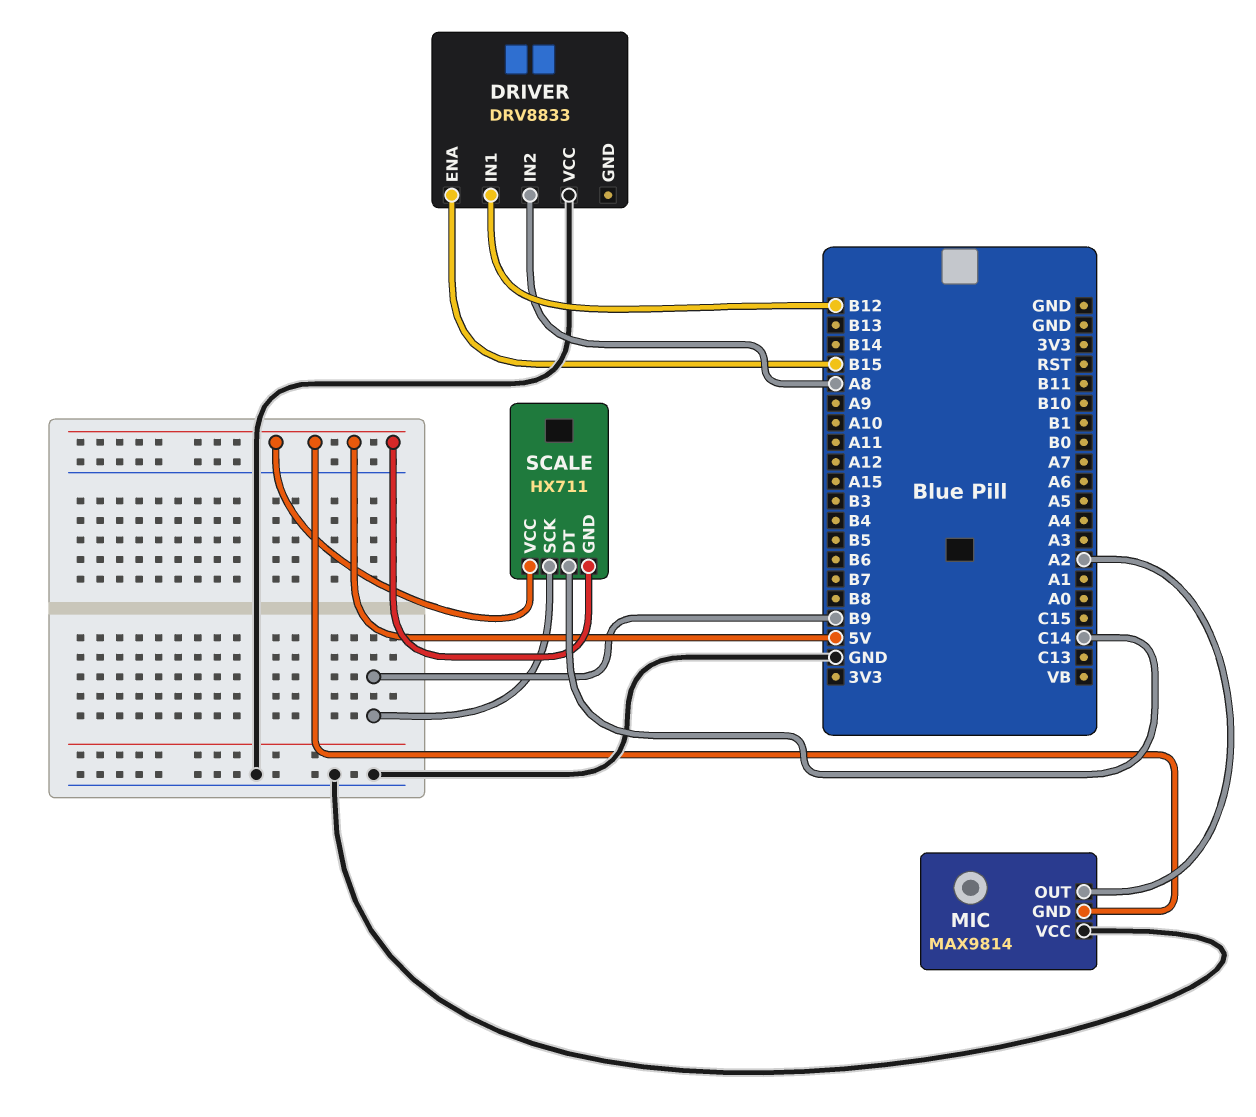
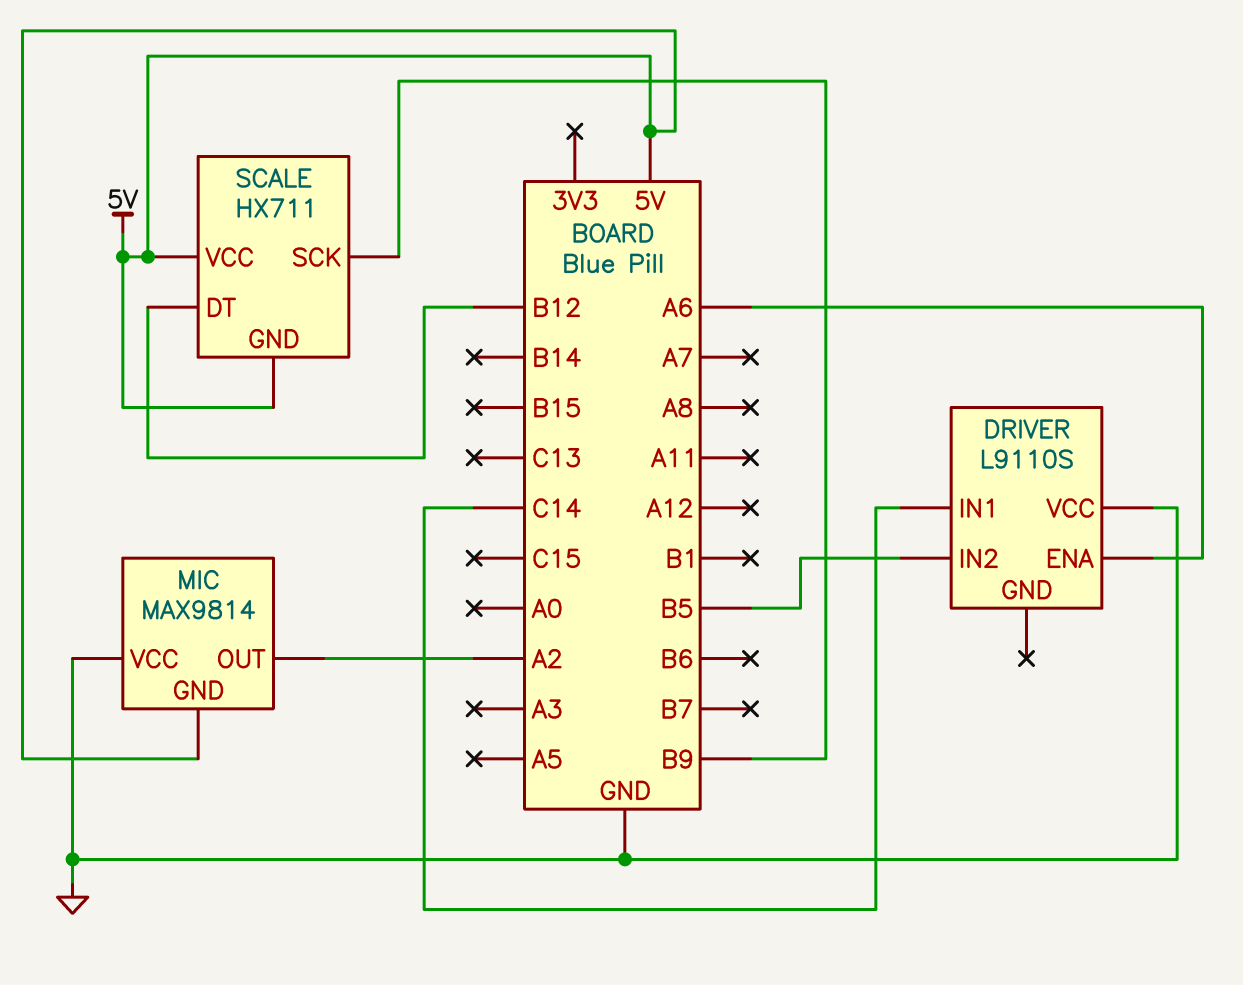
DRIVER: DRV8833 -> L9110S
DRIVER pin ENA: B15 -> A6
DRIVER pin IN1: B12 -> C14
DRIVER pin IN2: A8 -> B5
SCALE pin DT: C14 -> B12

